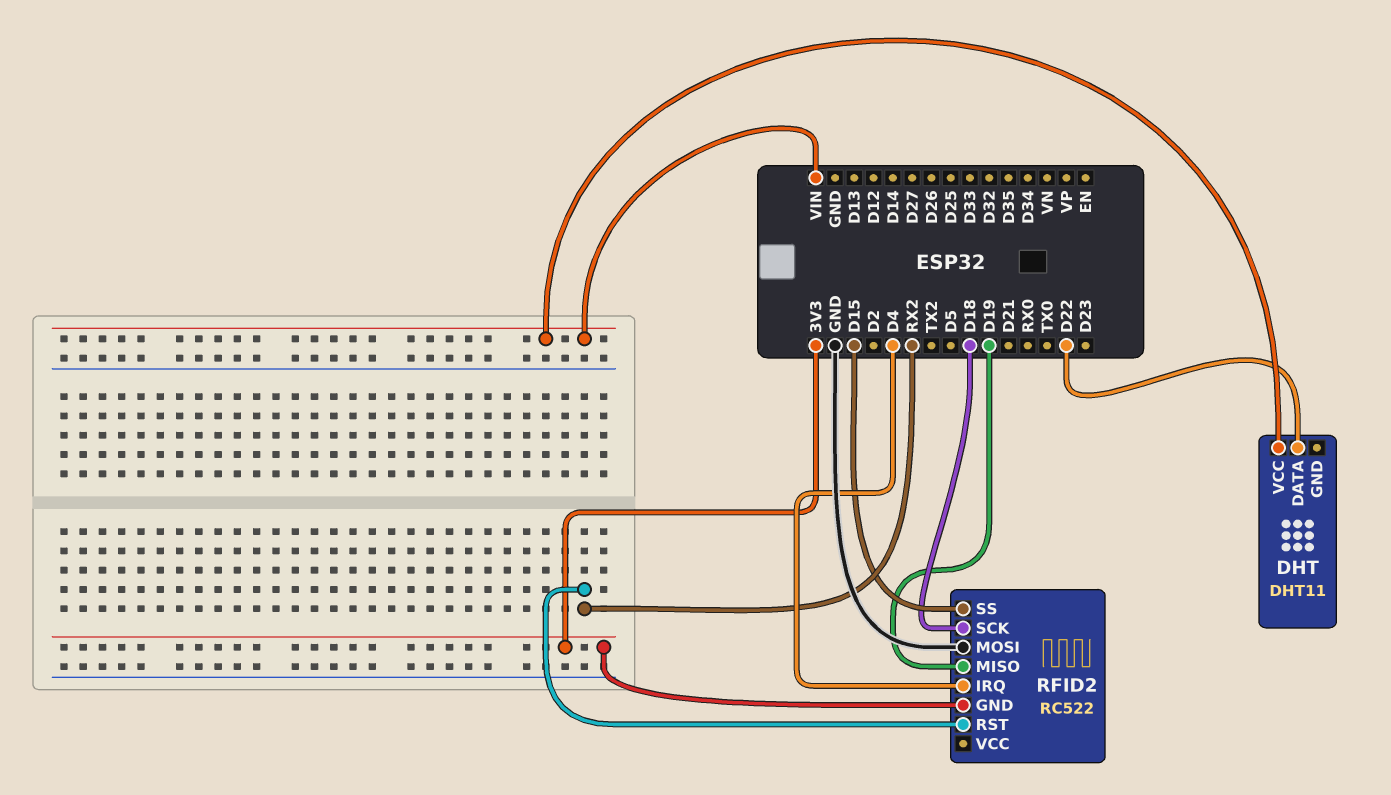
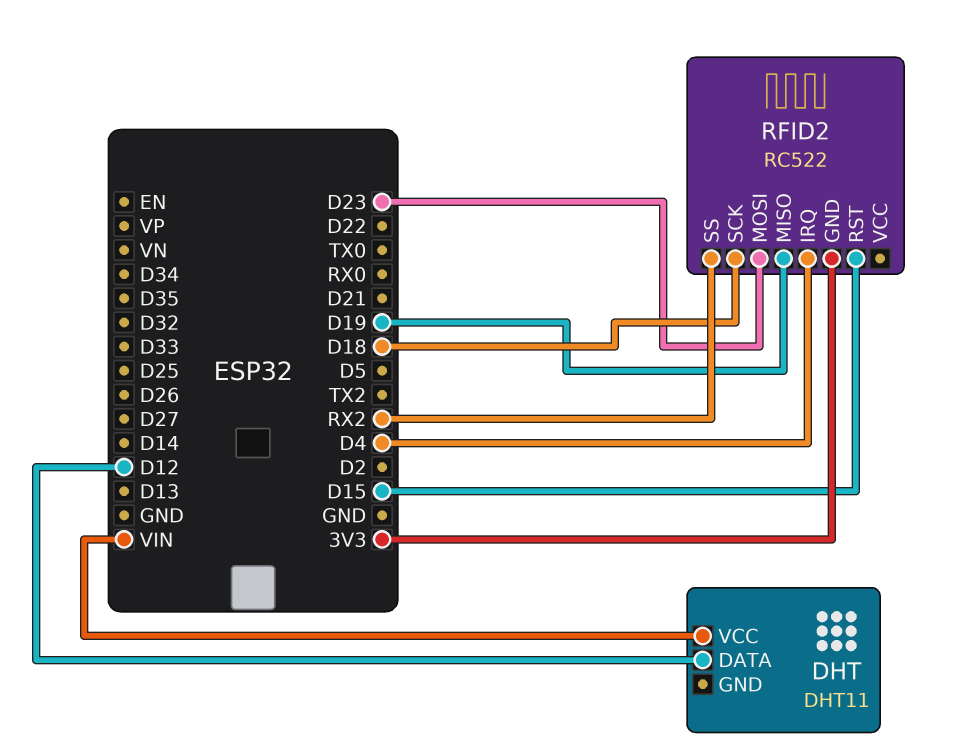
DHT pin DATA: D22 -> D12
RFID2 pin MOSI: GND -> D23
RFID2 pin RST: RX2 -> D15
RFID2 pin SS: D15 -> RX2

